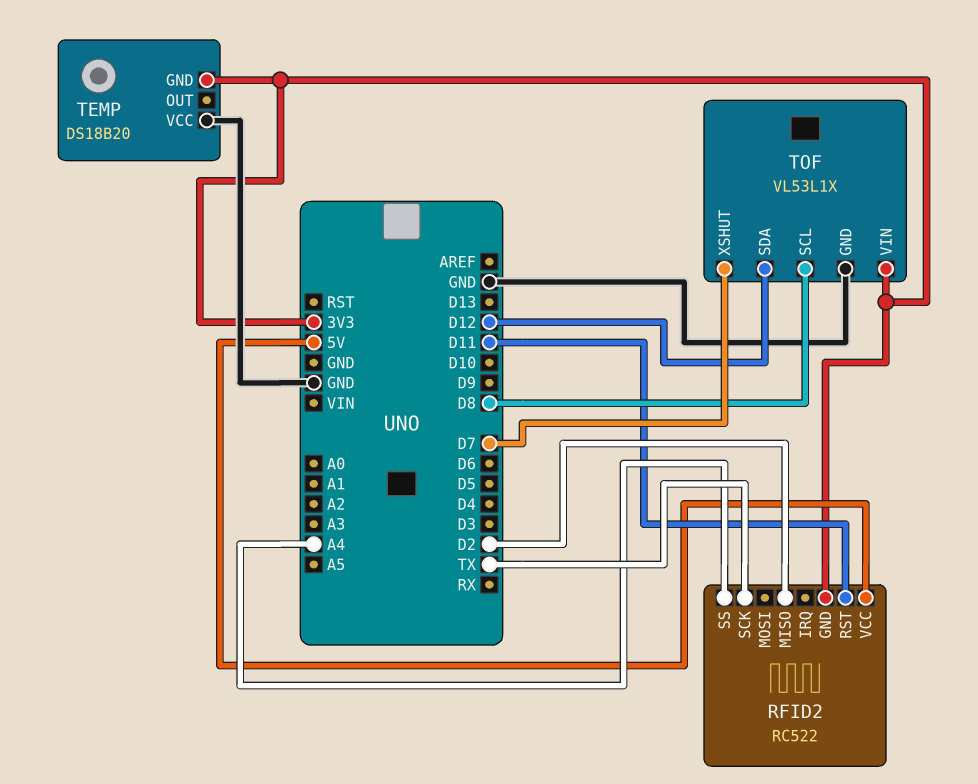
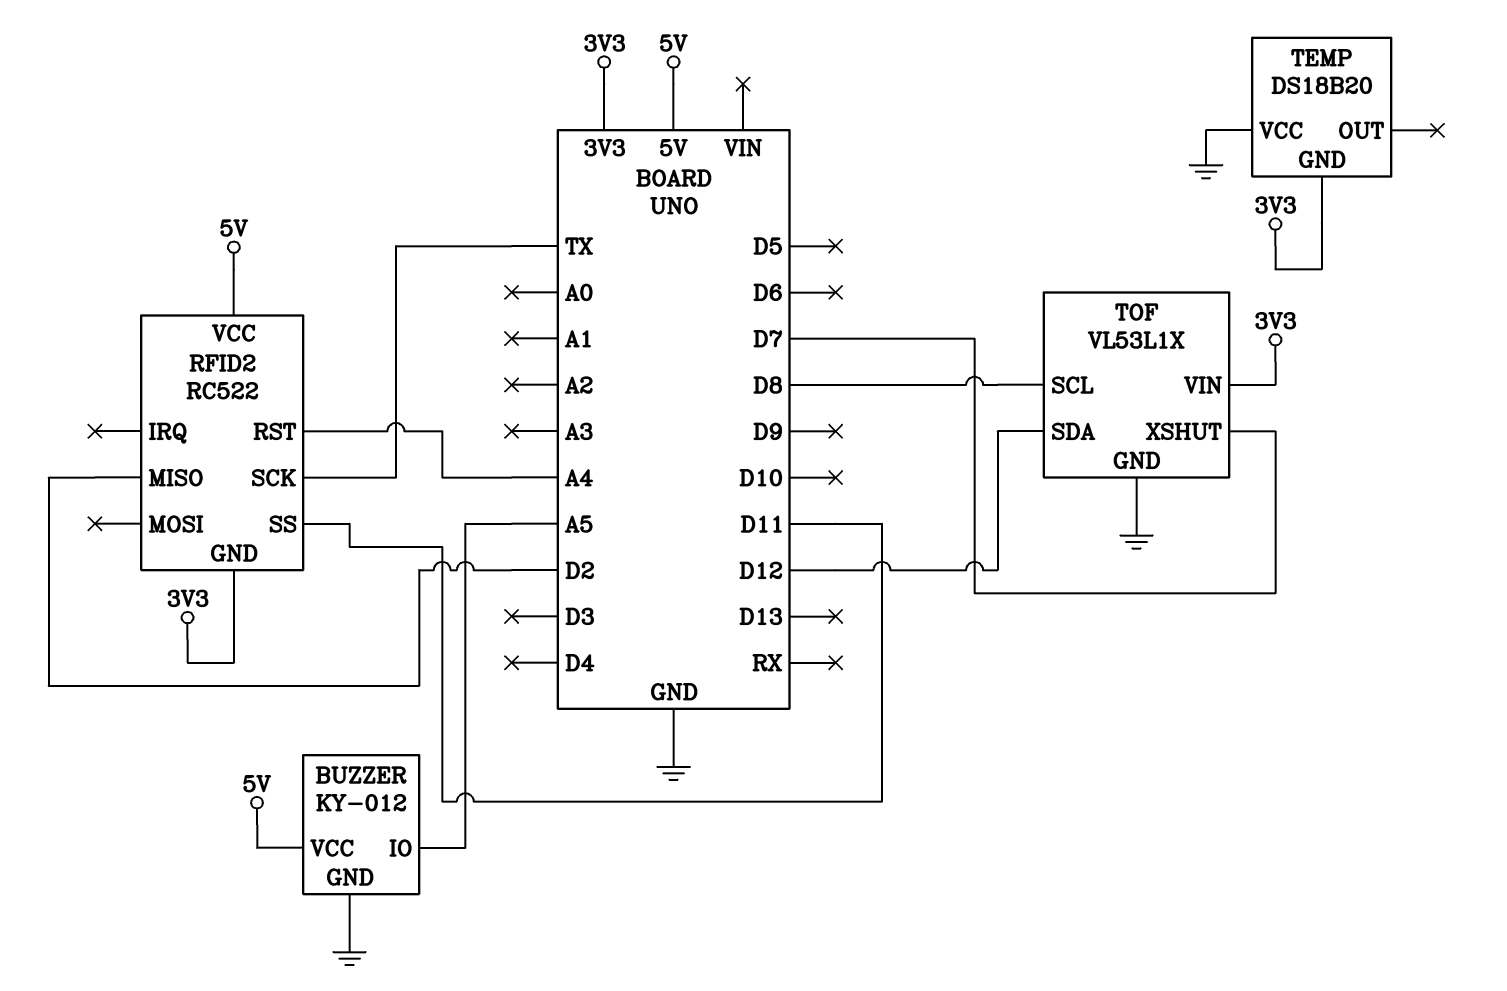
BUZZER: none -> KY-012
BUZZER pin GND: none -> GND
BUZZER pin IO: none -> A5
BUZZER pin VCC: none -> 5V
RFID2 pin RST: D11 -> A4
RFID2 pin SS: A4 -> D11

